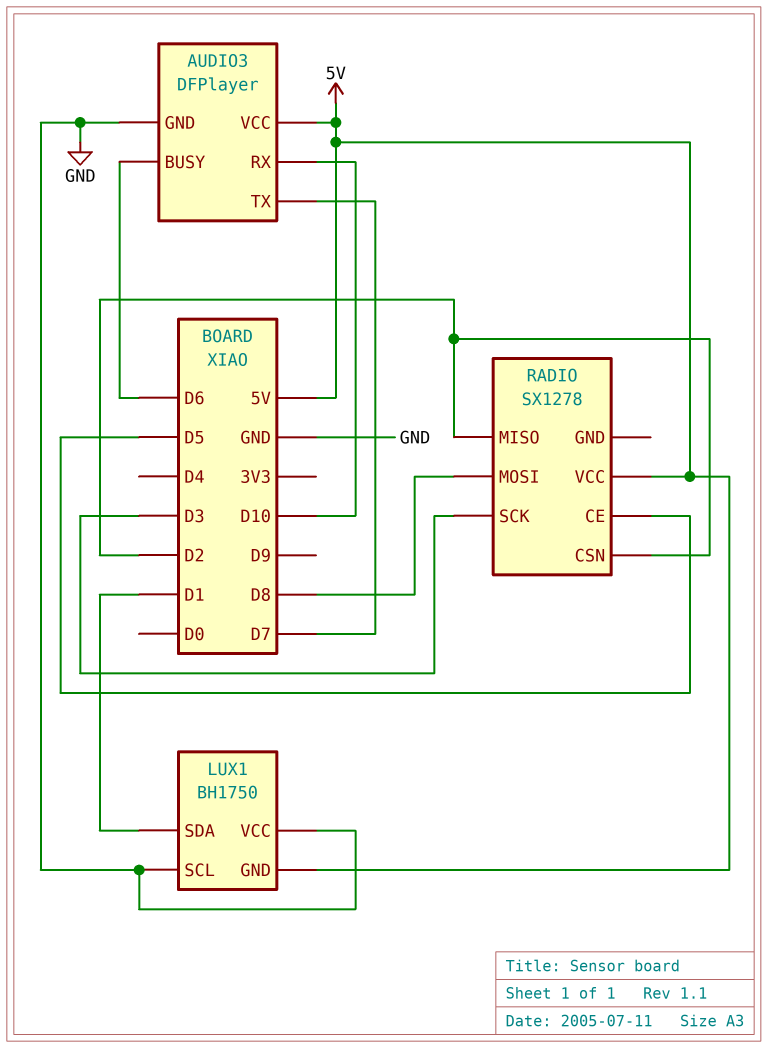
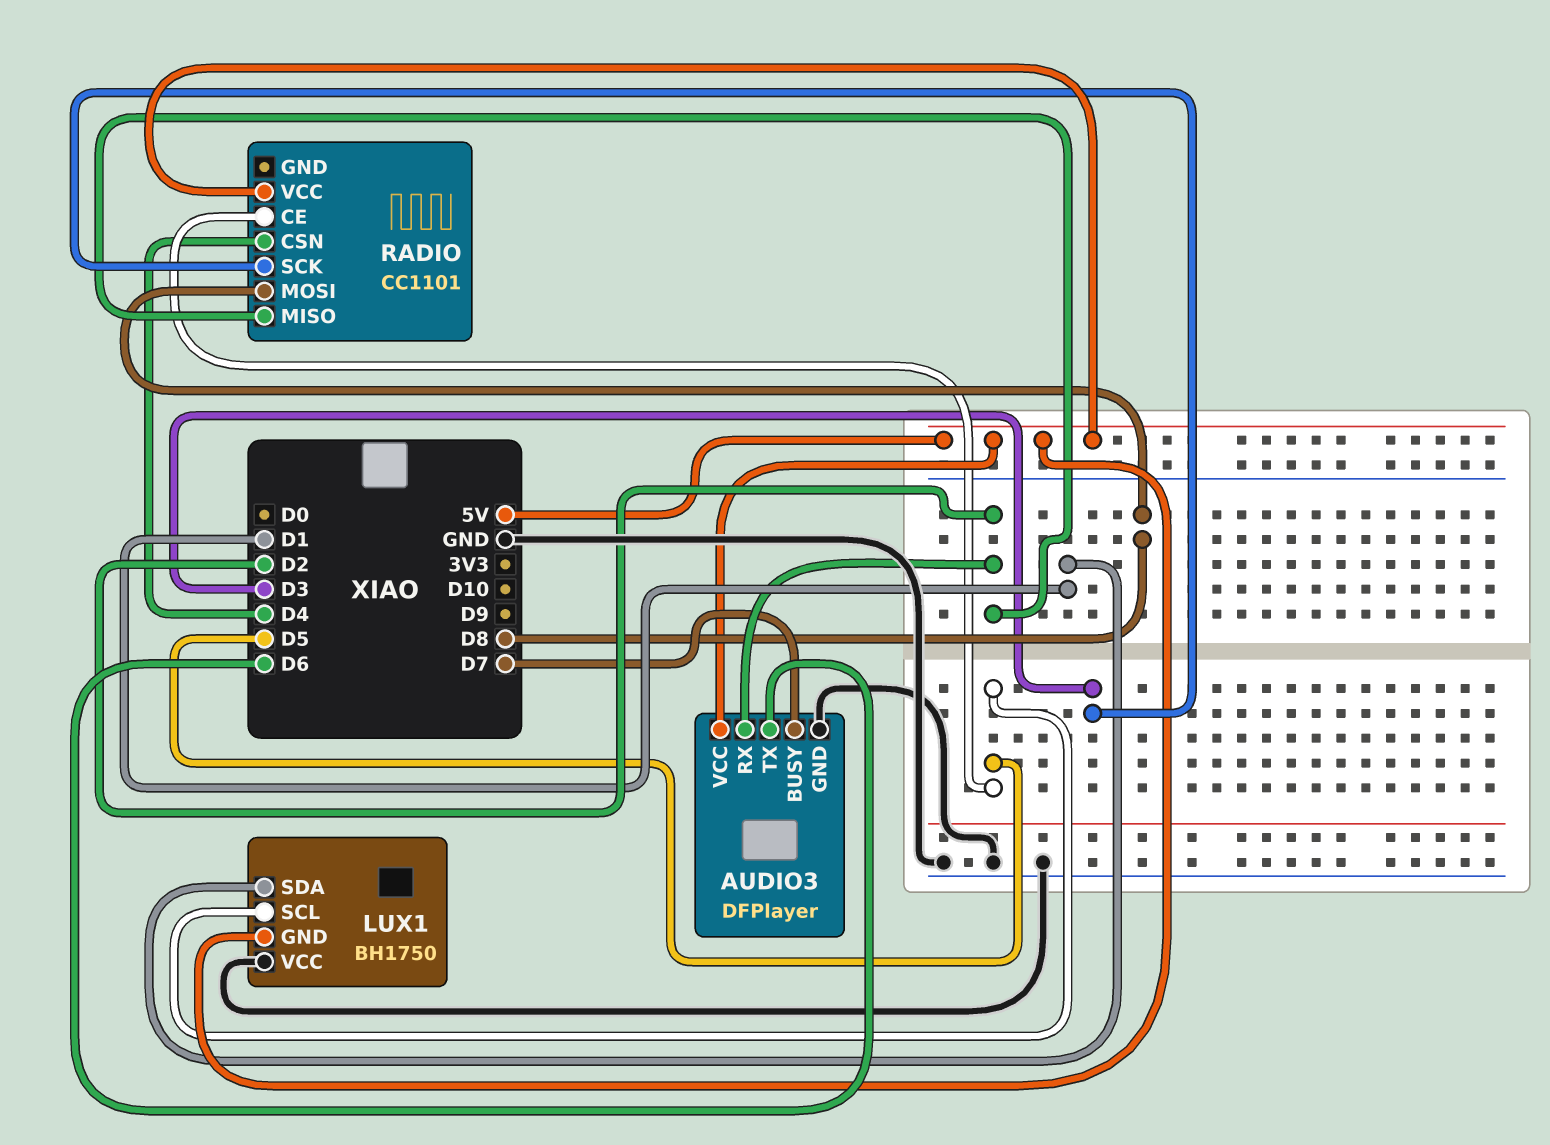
AUDIO3 pin BUSY: D6 -> D7
AUDIO3 pin RX: D10 -> D2
AUDIO3 pin TX: D7 -> D6
LUX1 pin SCL: GND -> D5
RADIO: SX1278 -> CC1101
RADIO pin CSN: D2 -> D4

